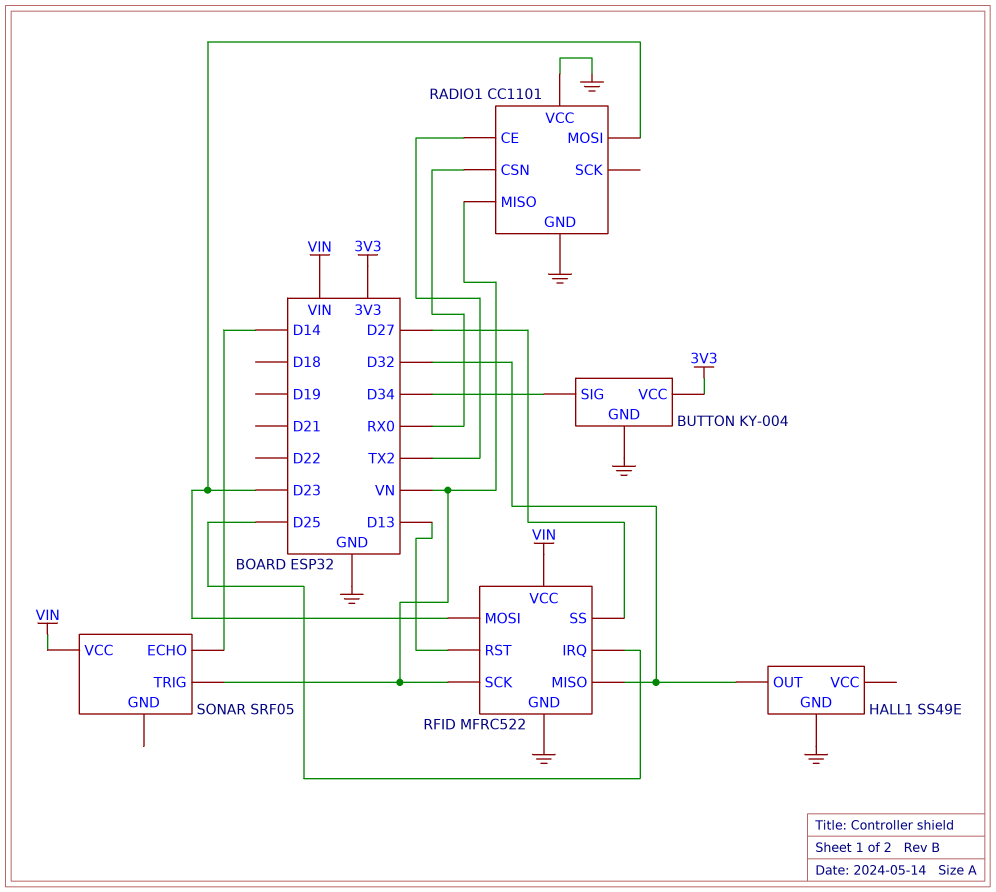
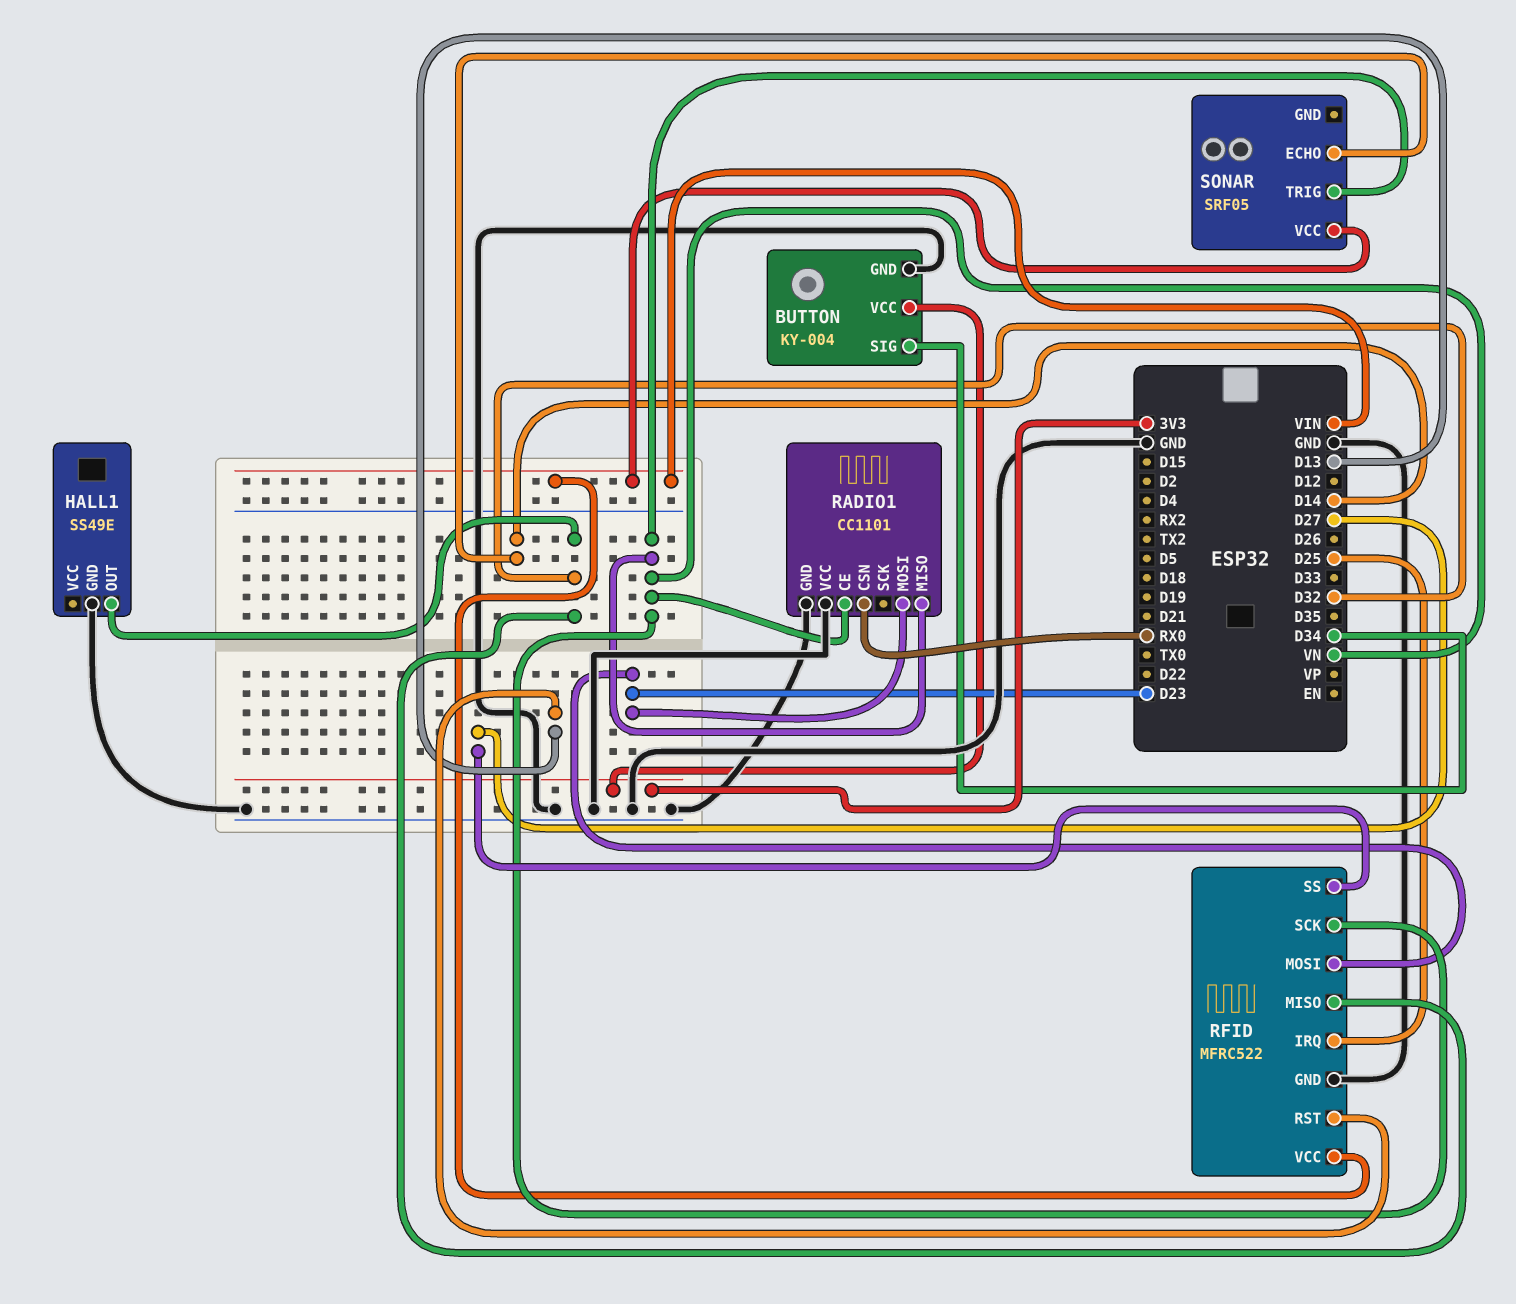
RADIO1 pin CE: TX2 -> VN

